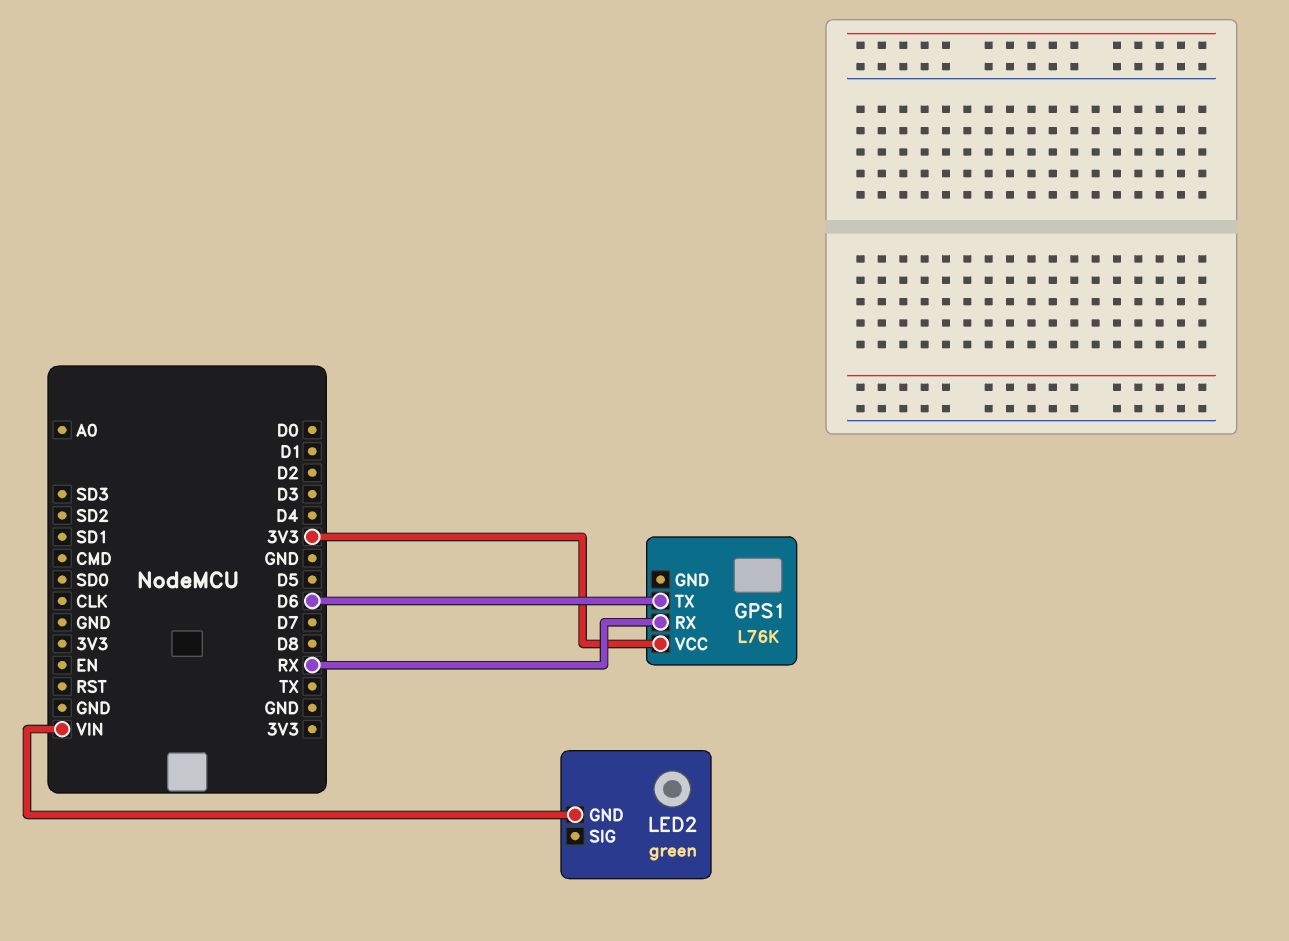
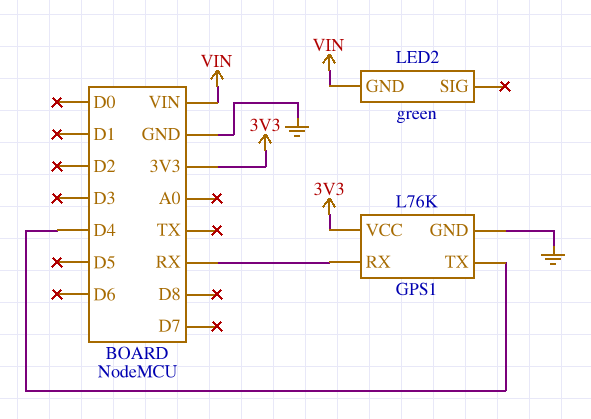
GPS1 pin GND: none -> GND
GPS1 pin TX: D6 -> D4

